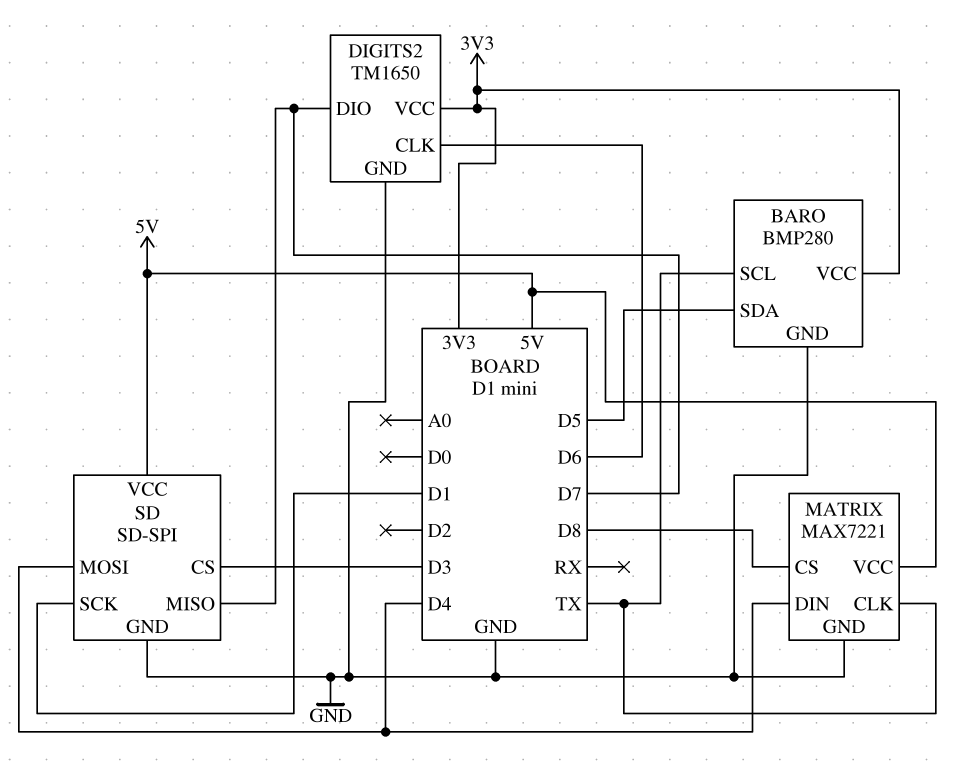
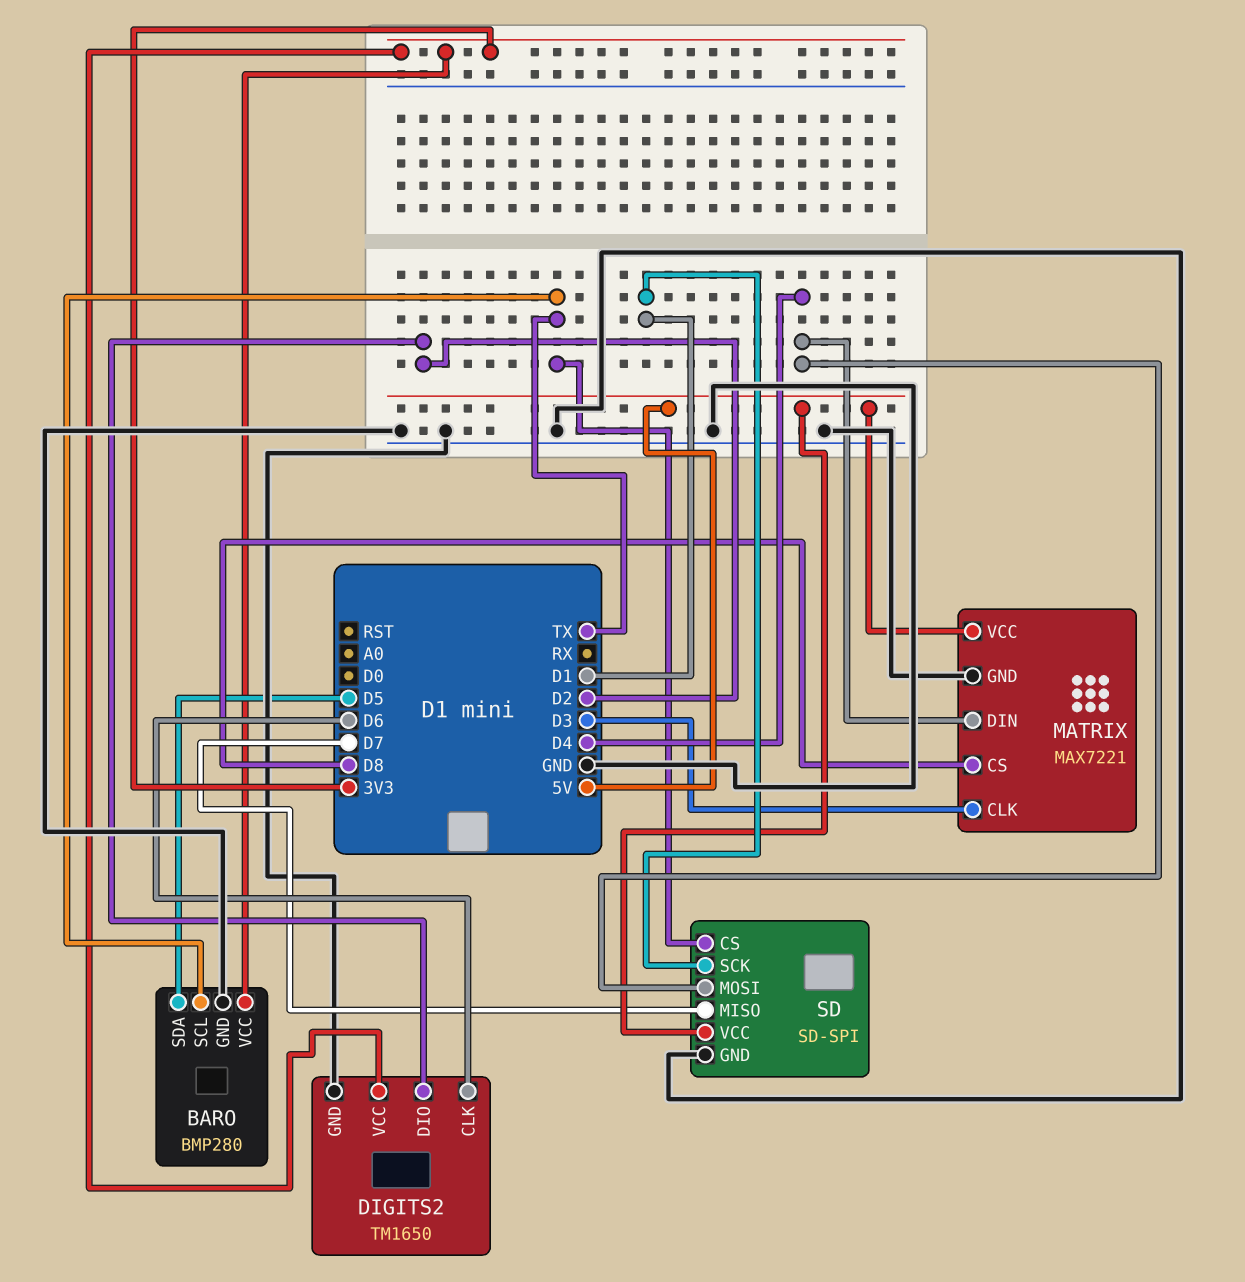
DIGITS2 pin DIO: D7 -> D2
MATRIX pin CLK: TX -> D3
SD pin CS: D3 -> TX

